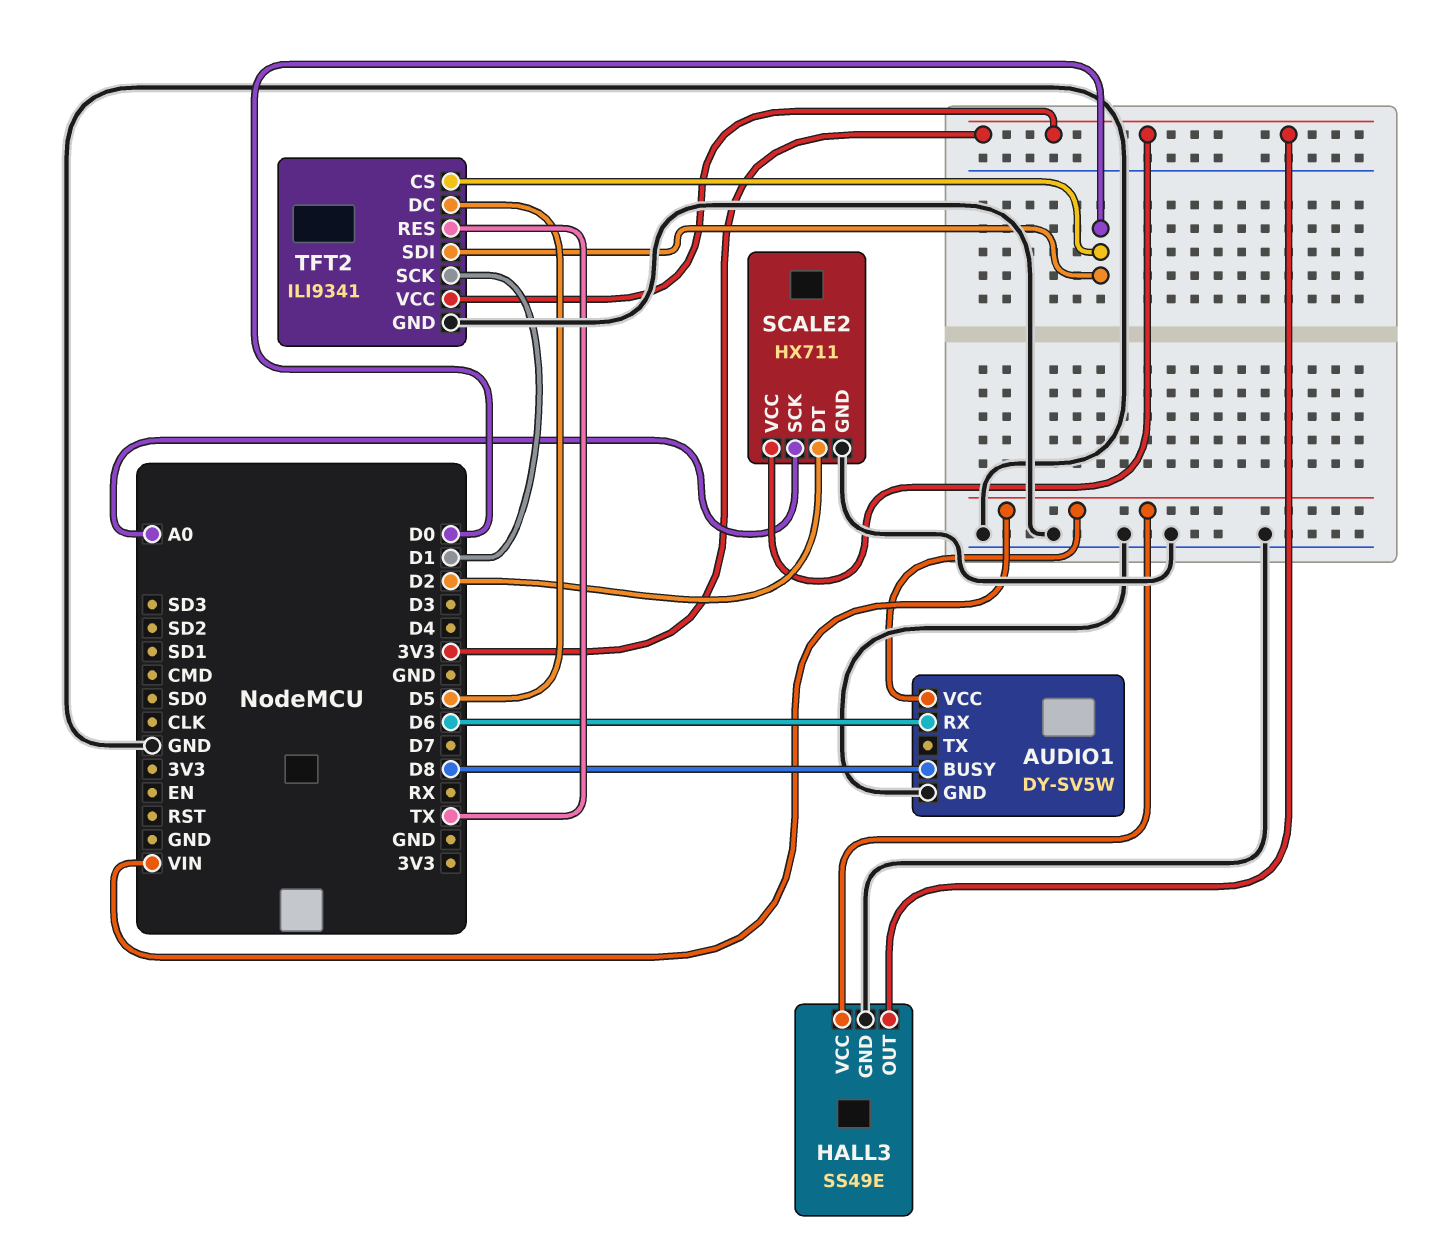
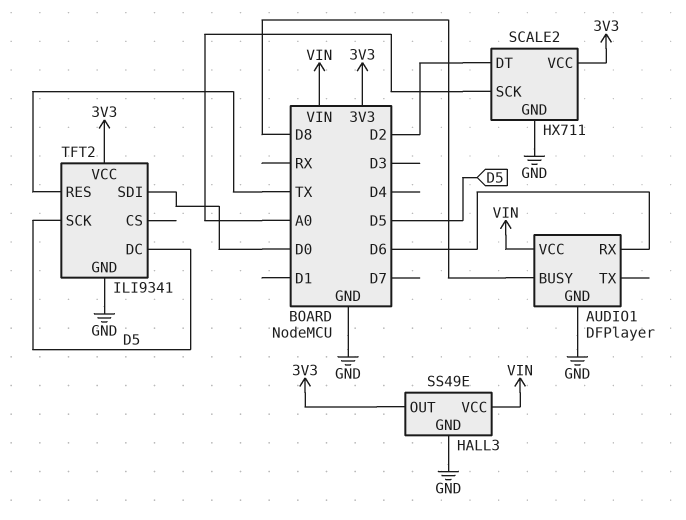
AUDIO1: DY-SV5W -> DFPlayer
TFT2 pin CS: D0 -> none
TFT2 pin SCK: D1 -> D5

